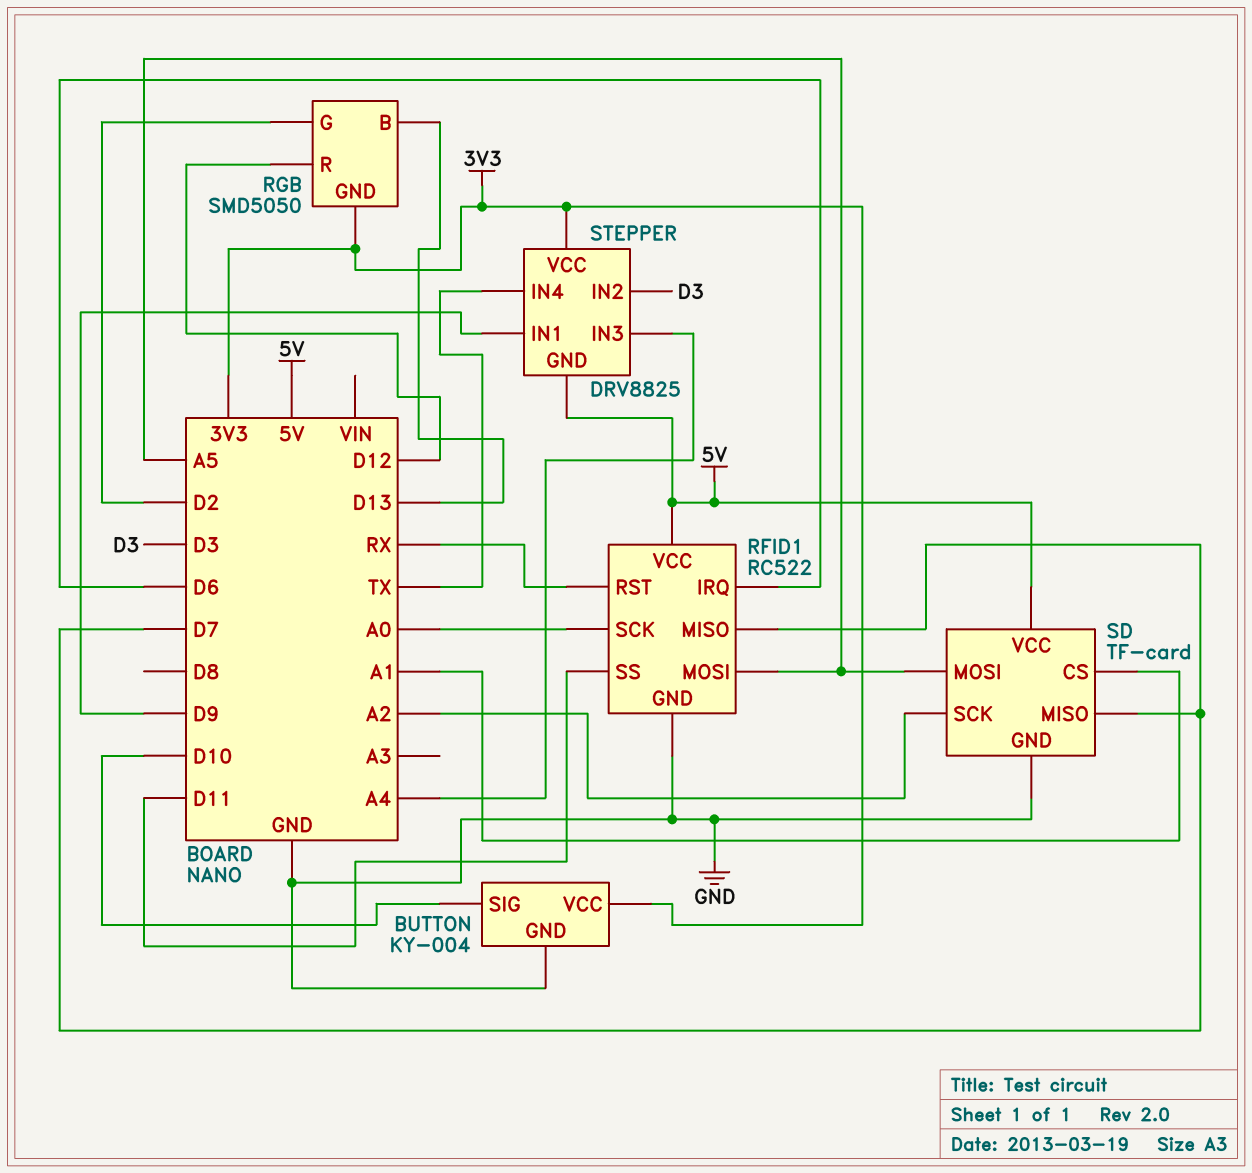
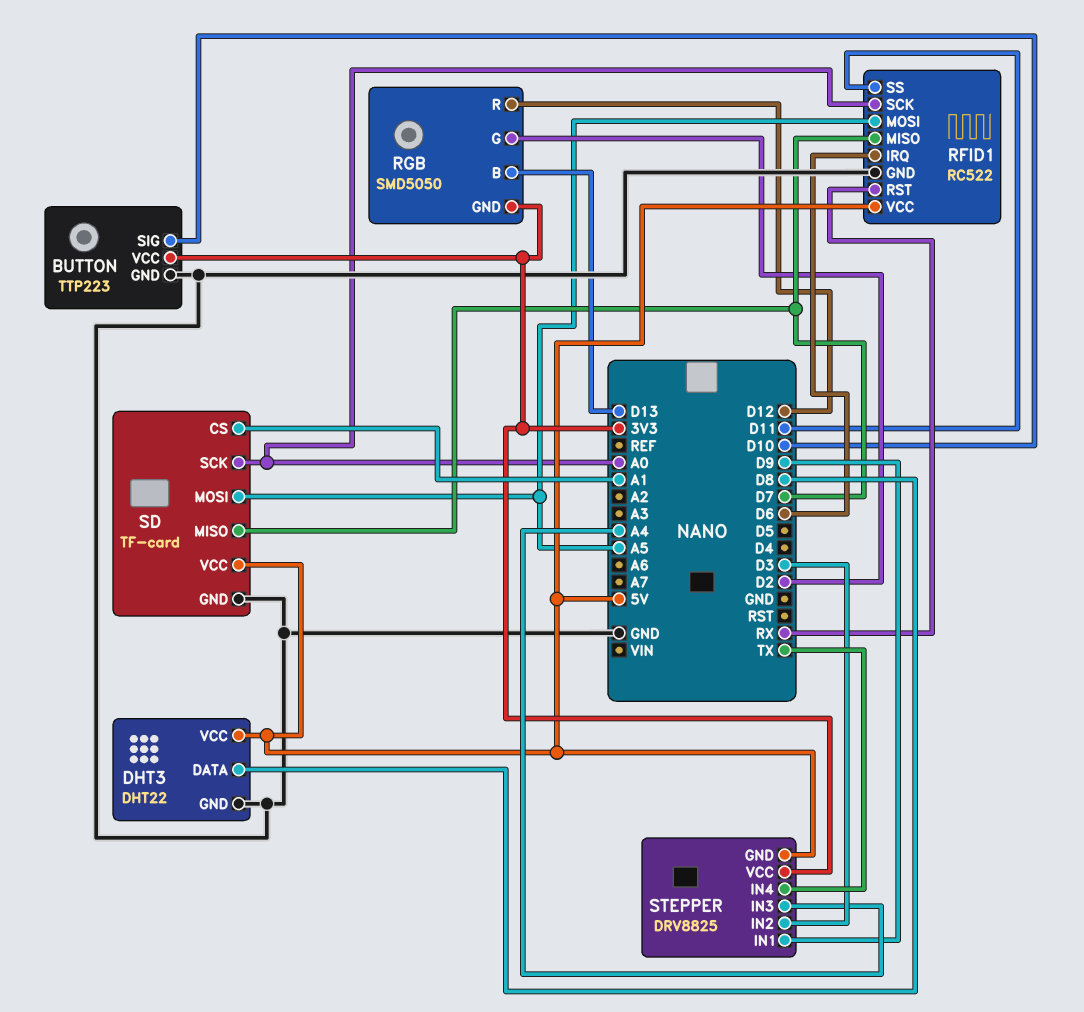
BUTTON: KY-004 -> TTP223
DHT3: none -> DHT22
DHT3 pin DATA: none -> D8
DHT3 pin GND: none -> GND
DHT3 pin VCC: none -> 5V
SD pin SCK: A2 -> A0

